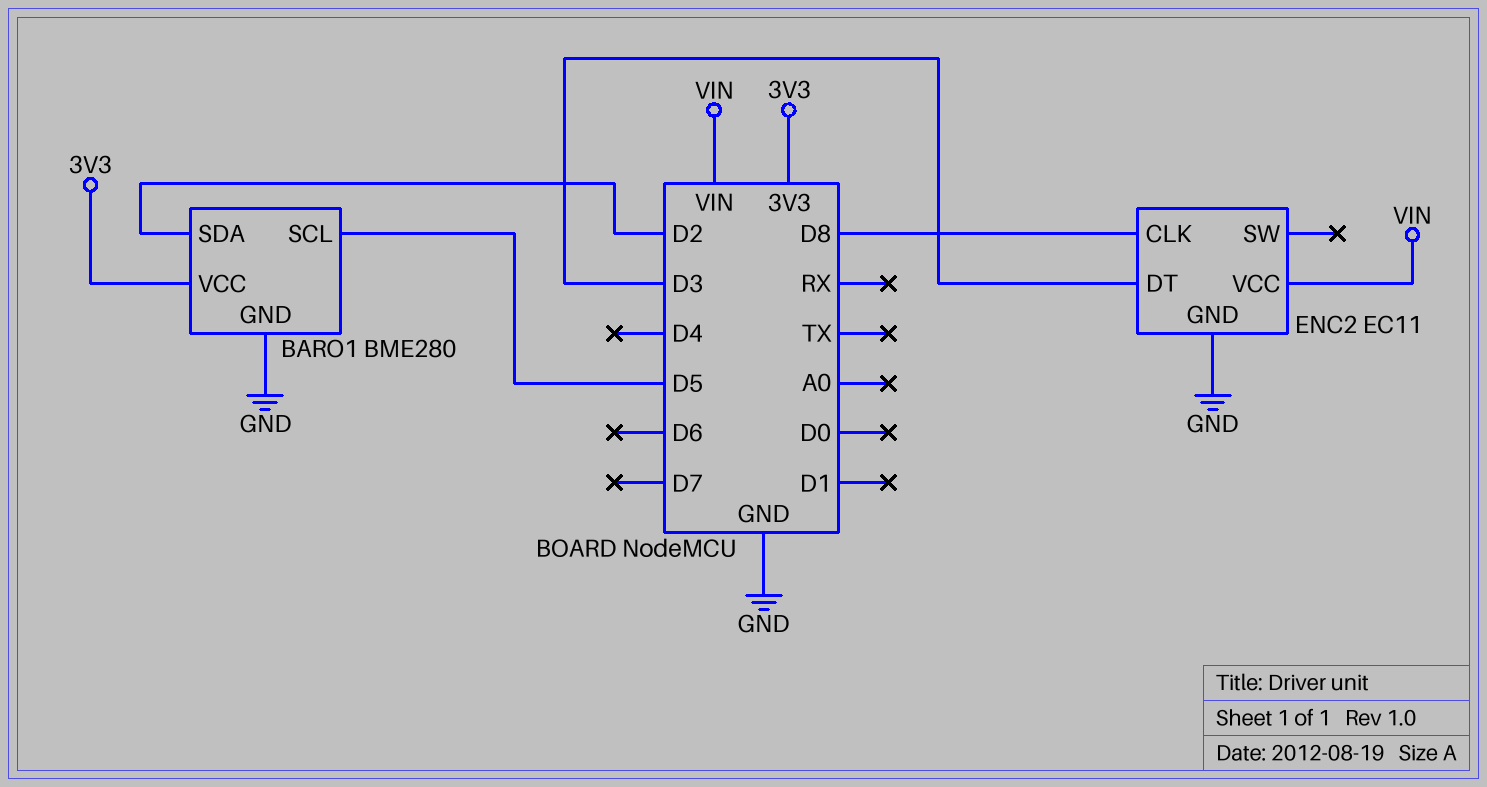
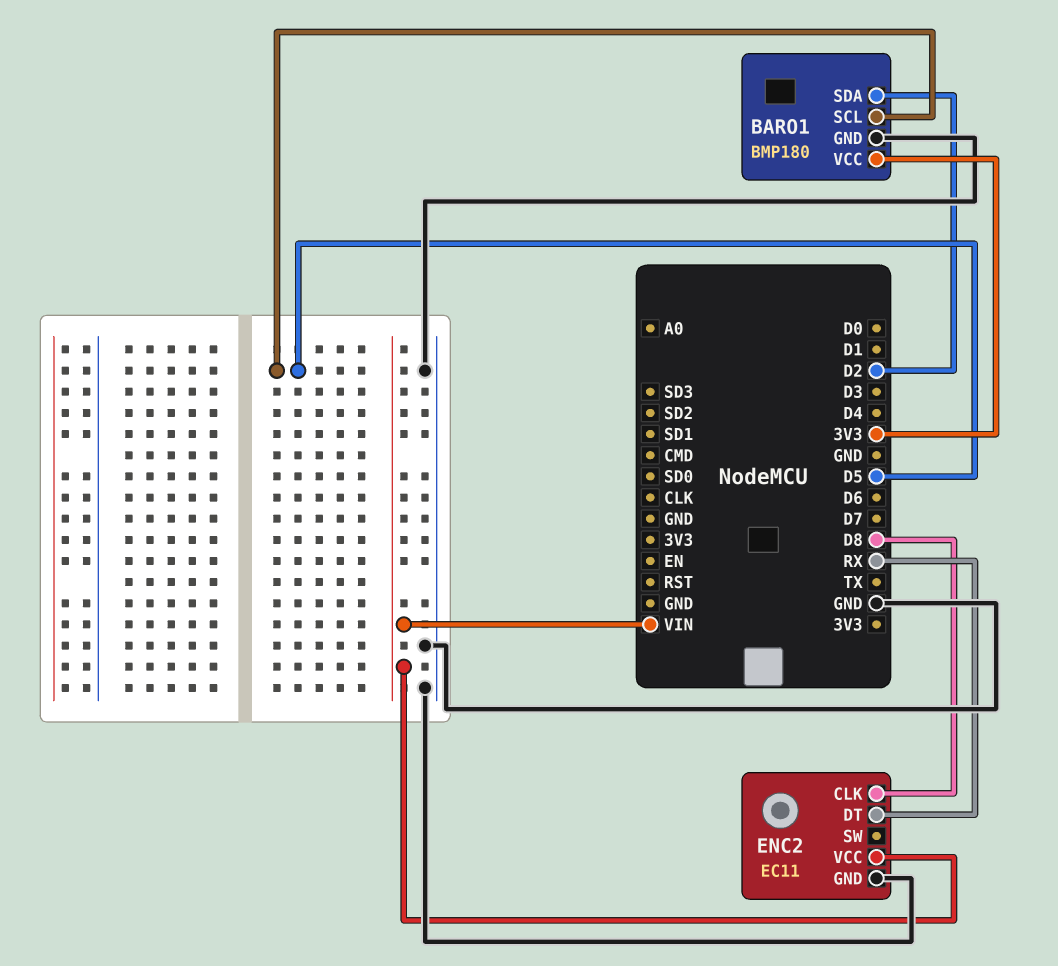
BARO1: BME280 -> BMP180
ENC2 pin DT: D3 -> RX

